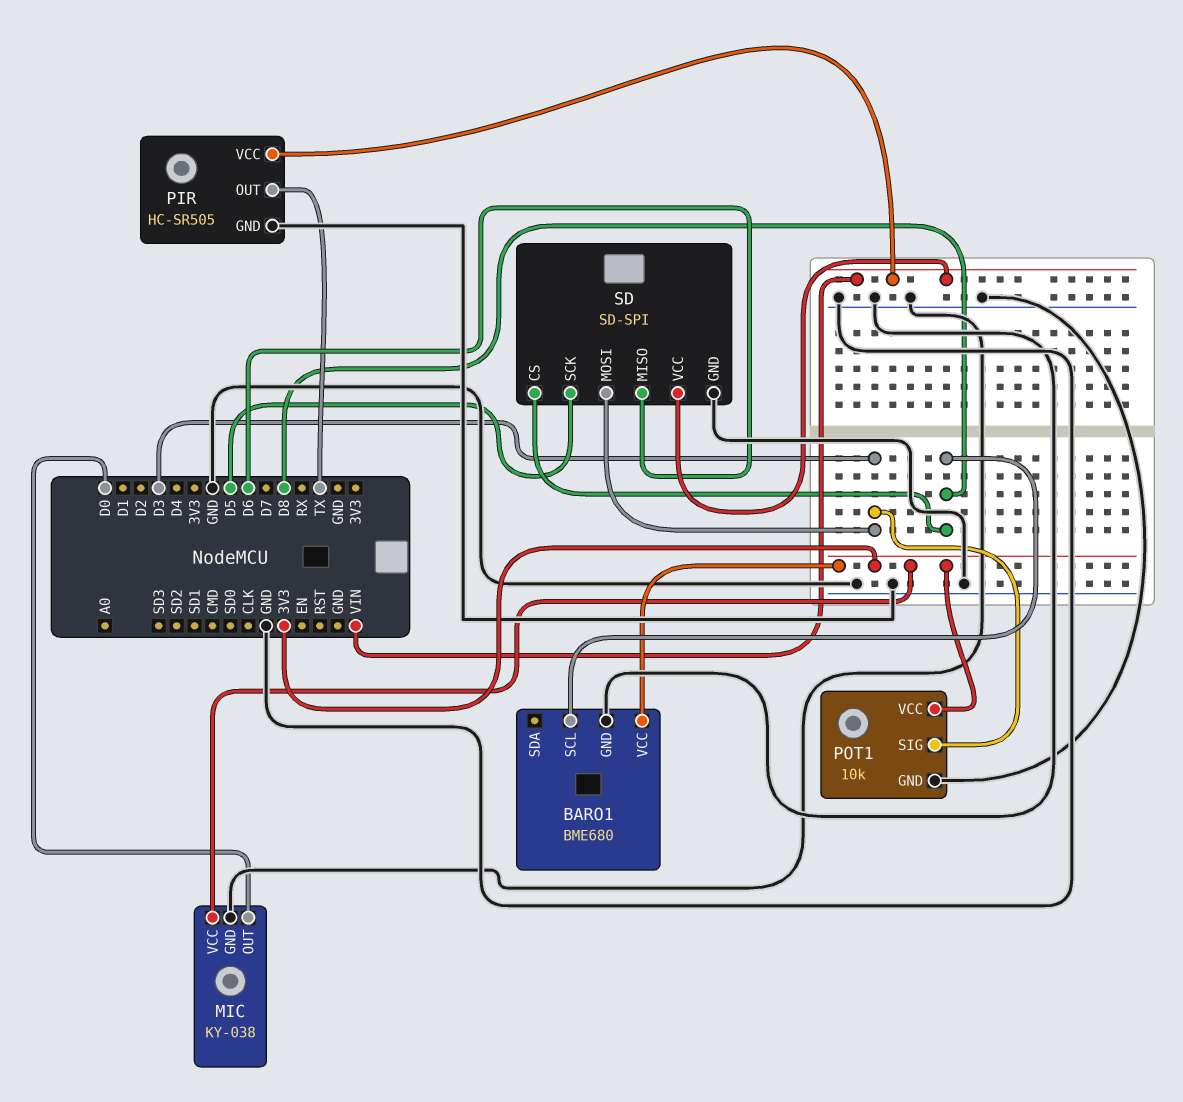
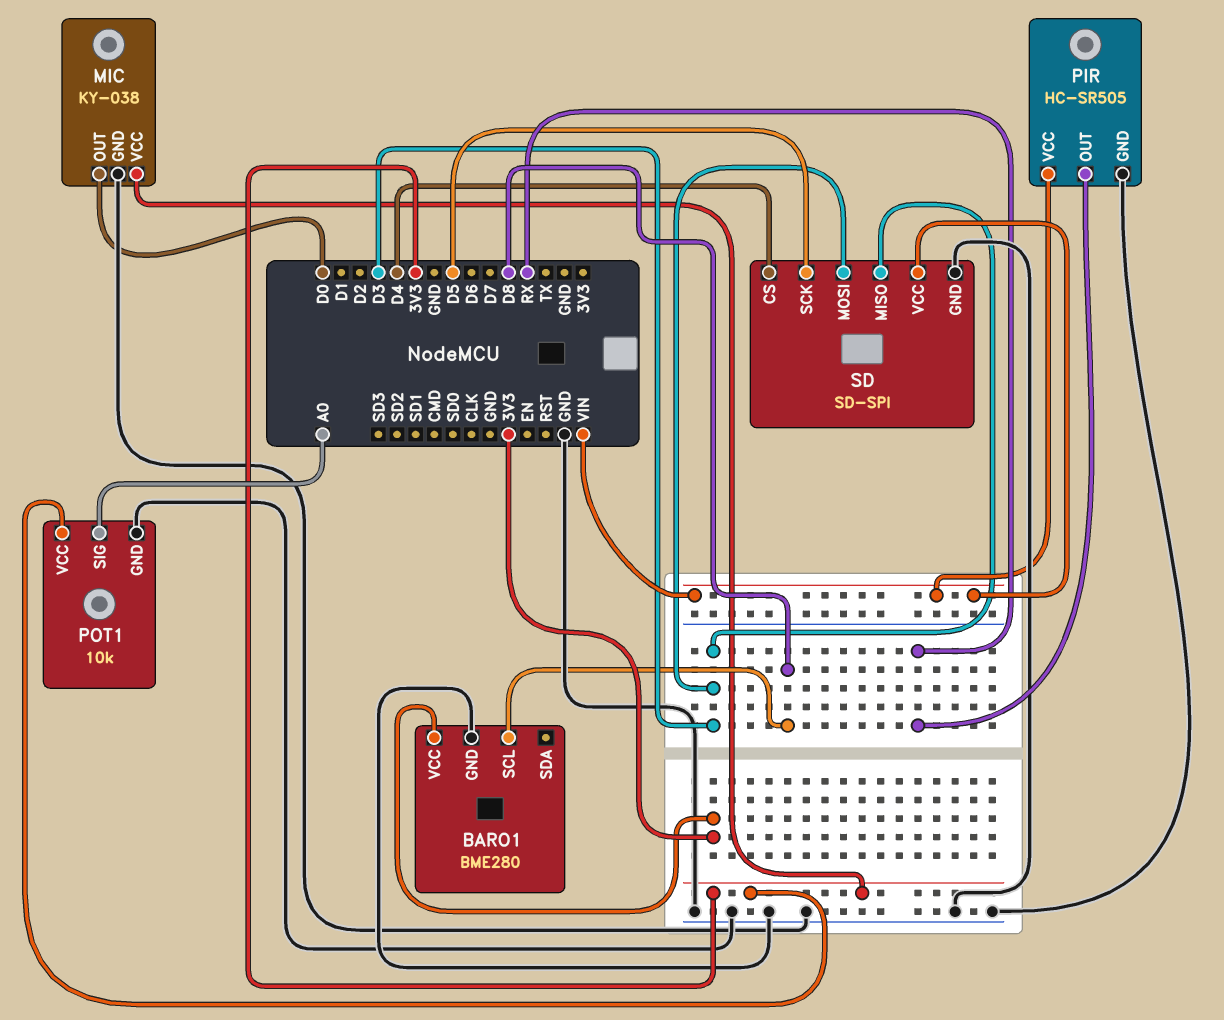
BARO1: BME680 -> BME280
PIR pin OUT: TX -> RX
POT1 pin SIG: D3 -> A0
SD pin CS: D8 -> D4
SD pin MISO: D6 -> D3

